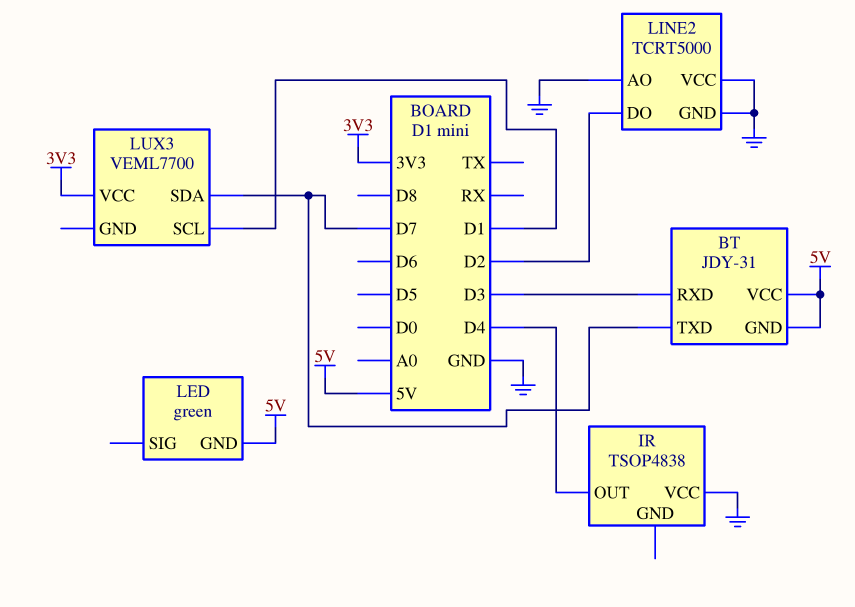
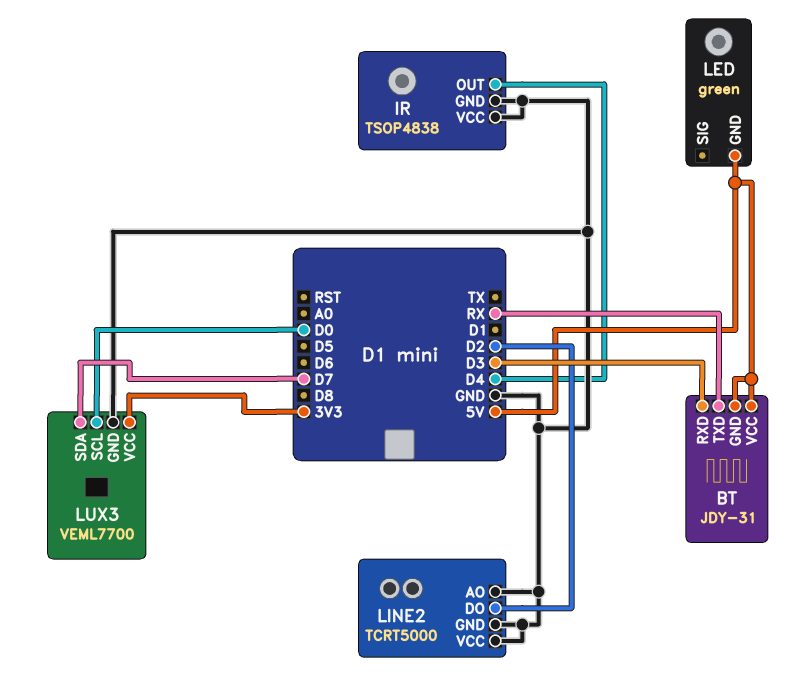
BT pin TXD: D7 -> RX
IR pin GND: none -> GND
LUX3 pin GND: none -> GND
LUX3 pin SCL: D1 -> D0

